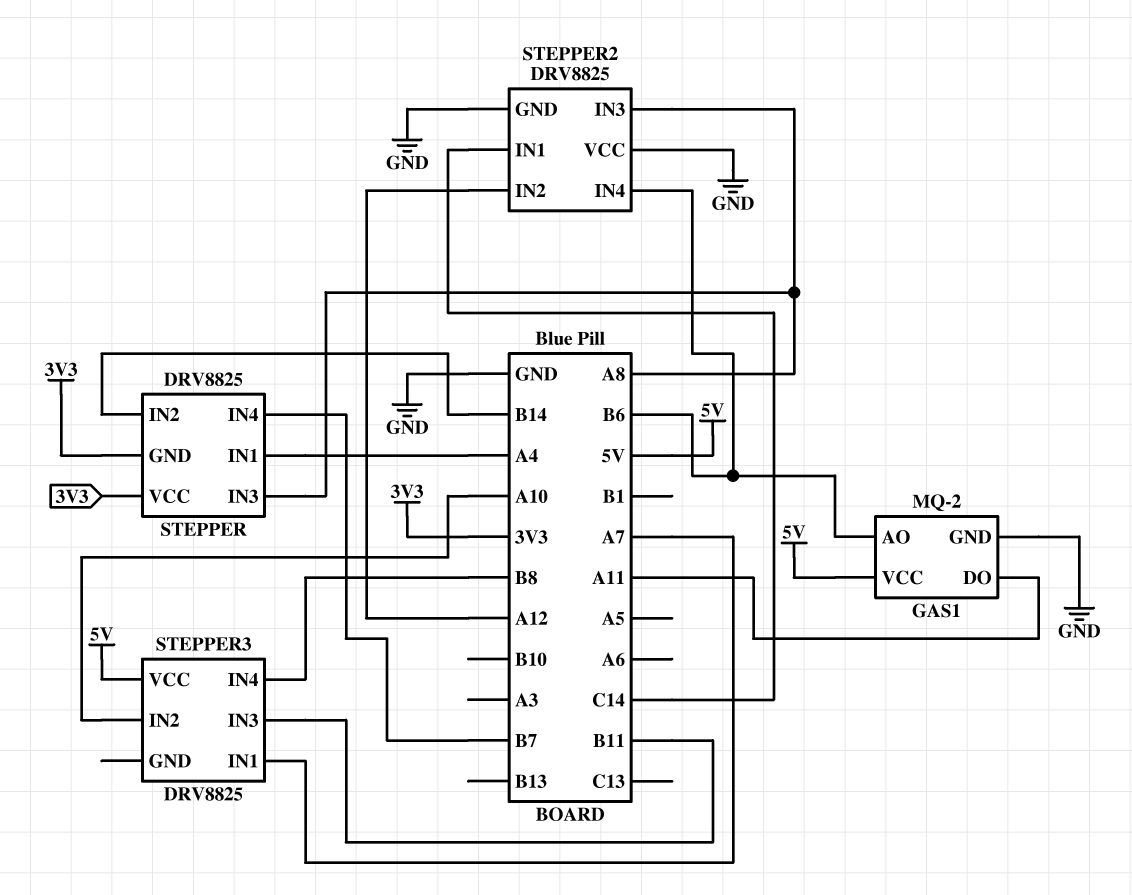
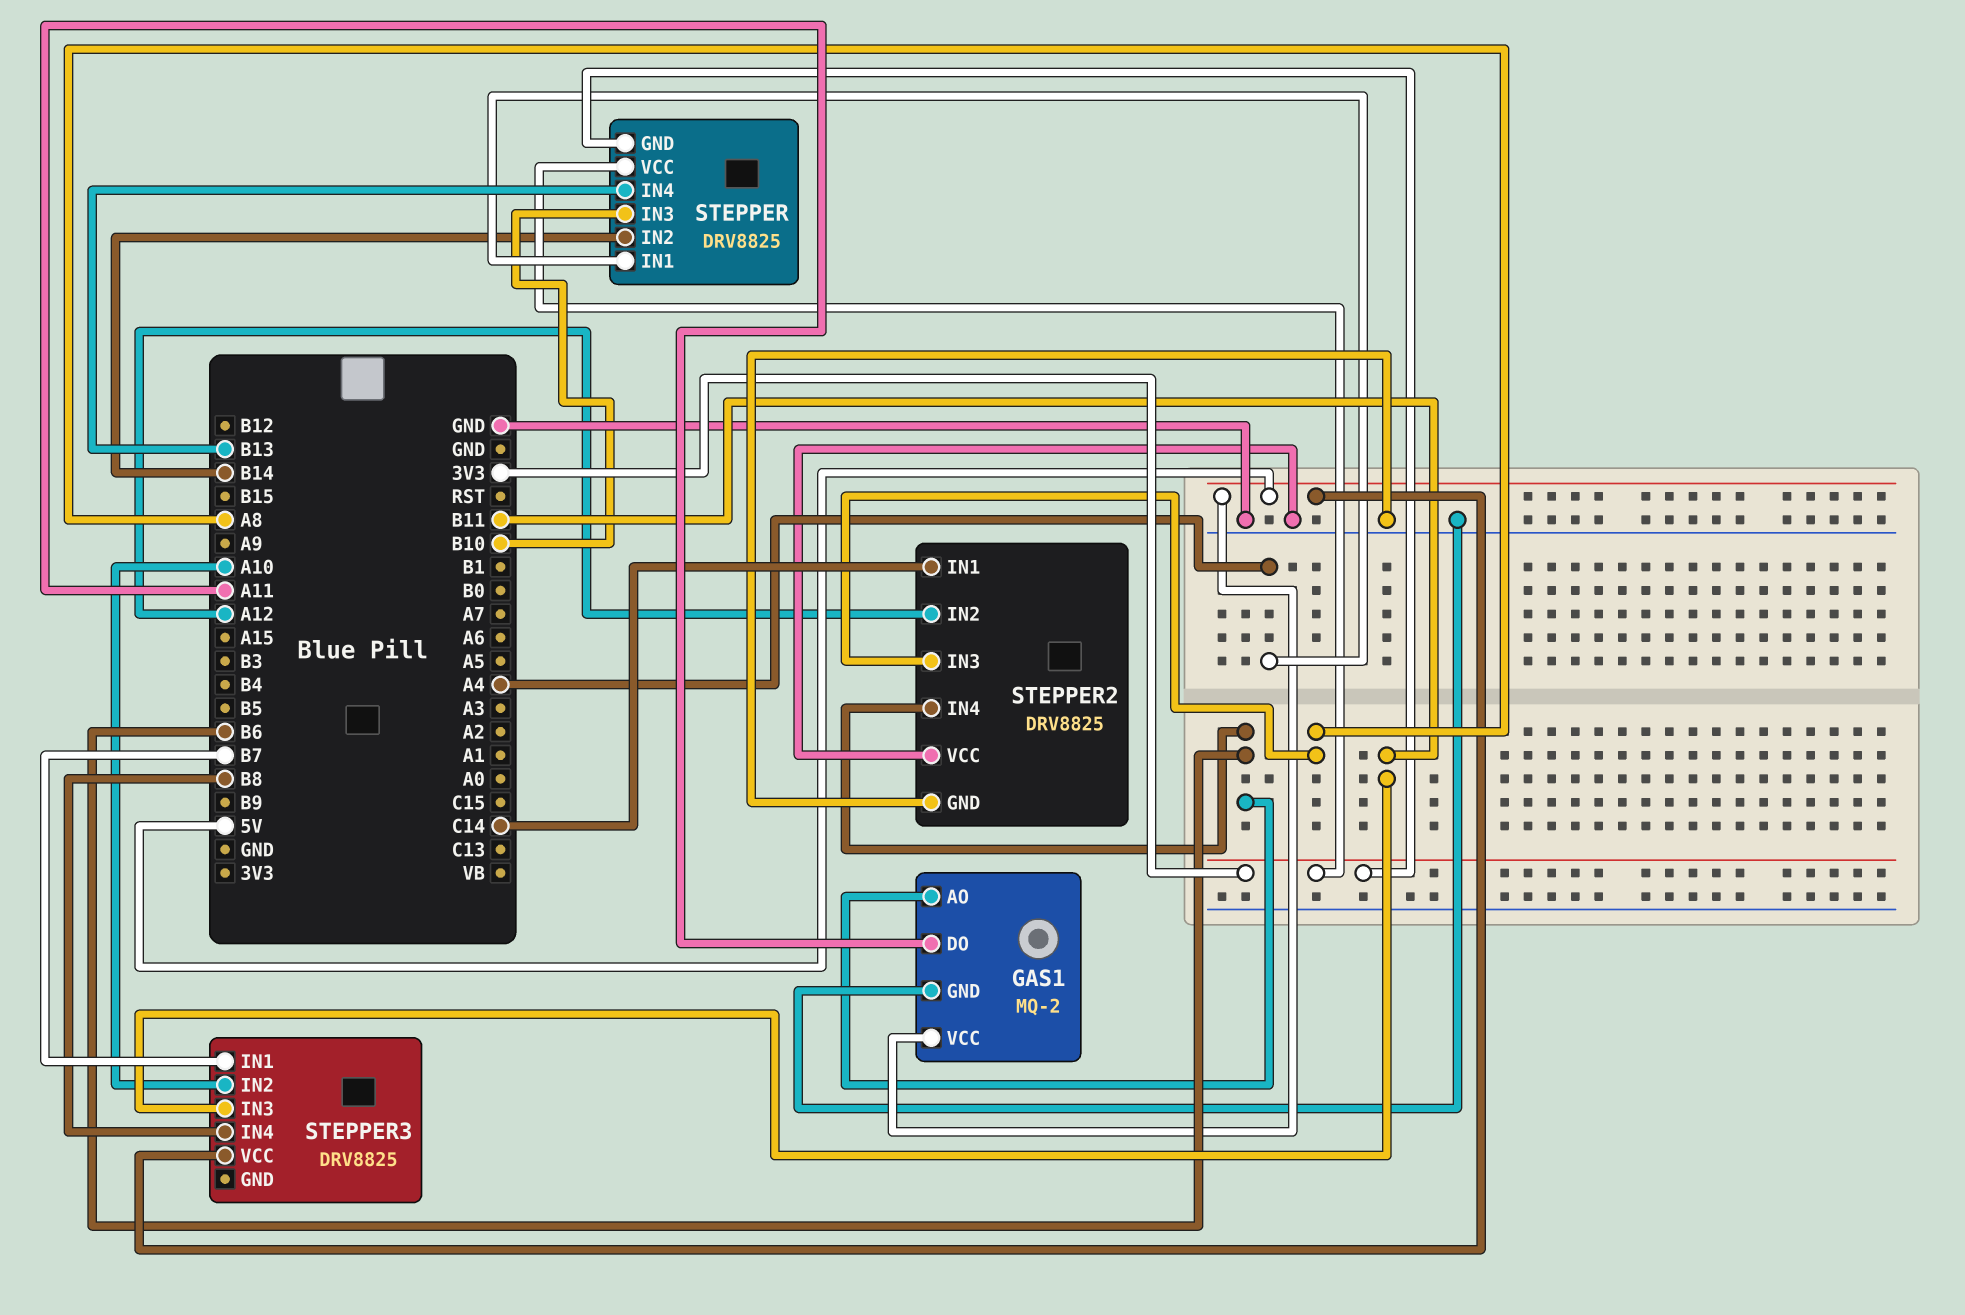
STEPPER pin IN3: A8 -> B10
STEPPER pin IN4: B7 -> B13
STEPPER3 pin IN1: A7 -> B7

